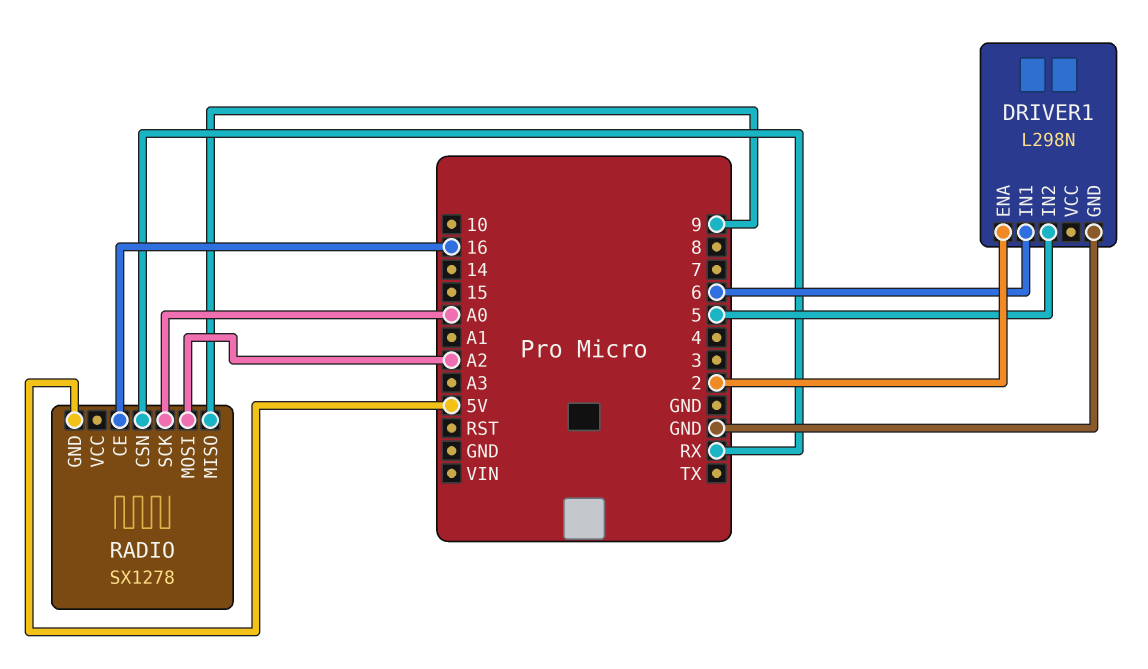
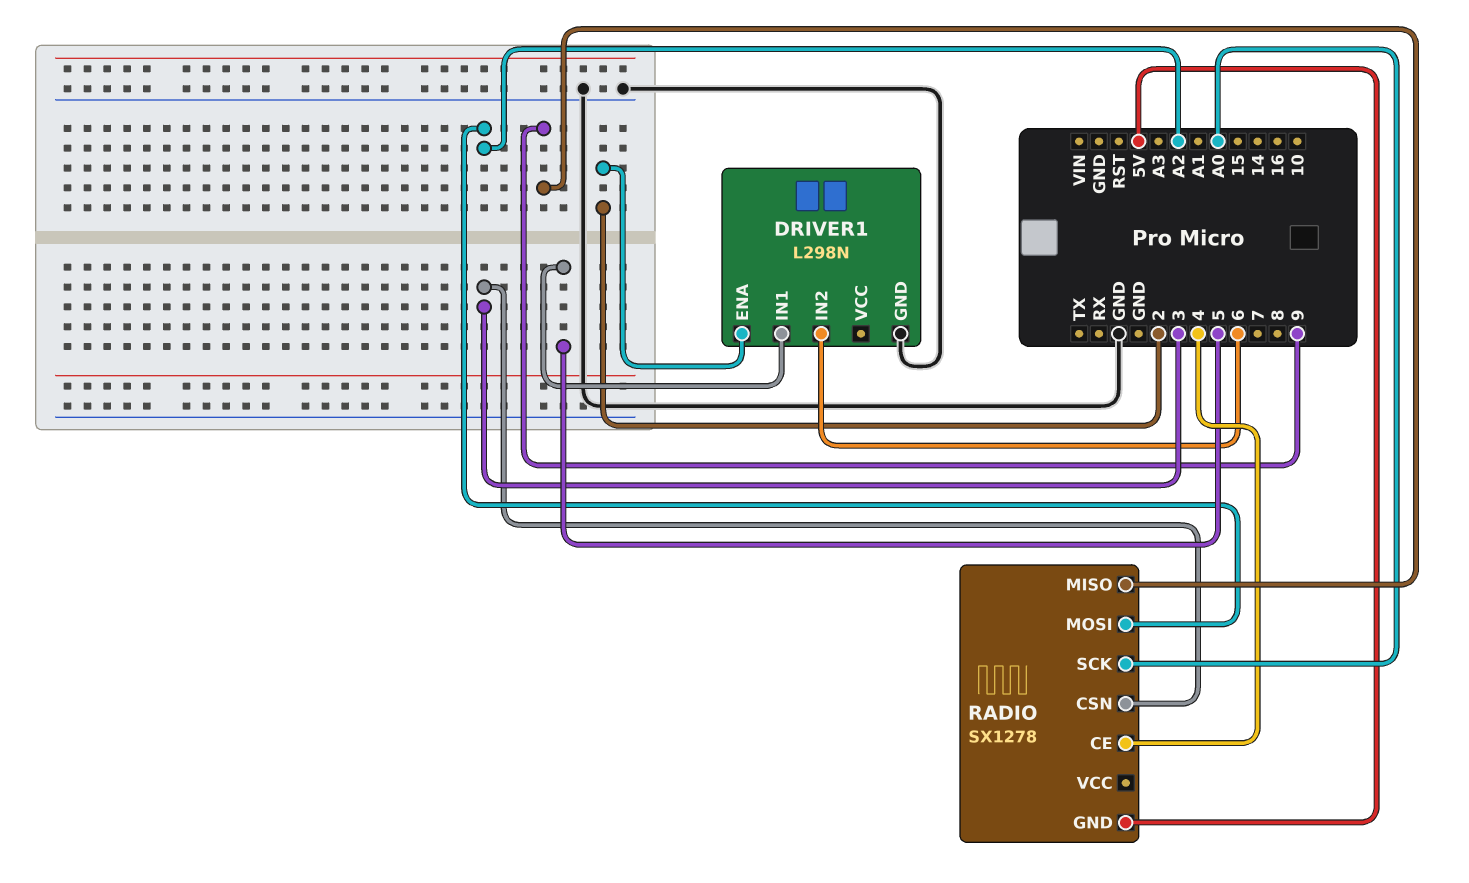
DRIVER1 pin IN1: 6 -> 5
DRIVER1 pin IN2: 5 -> 6
RADIO pin CE: 16 -> 4
RADIO pin CSN: RX -> 3

